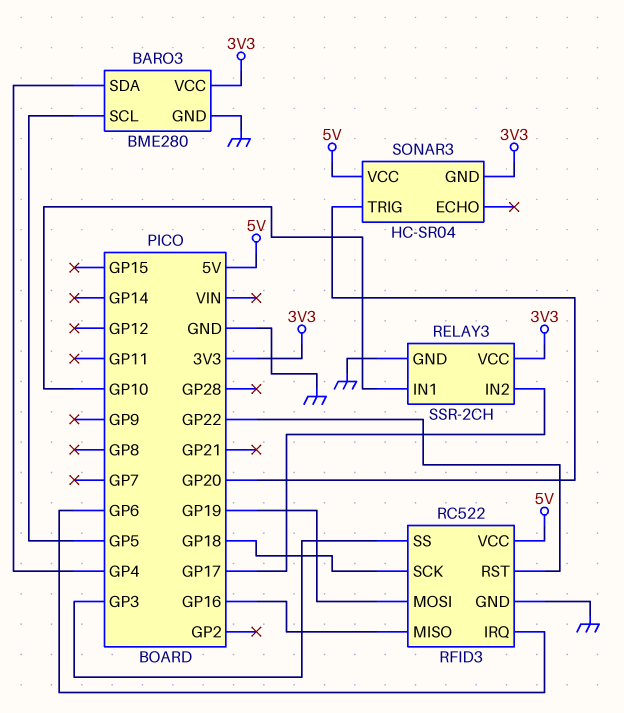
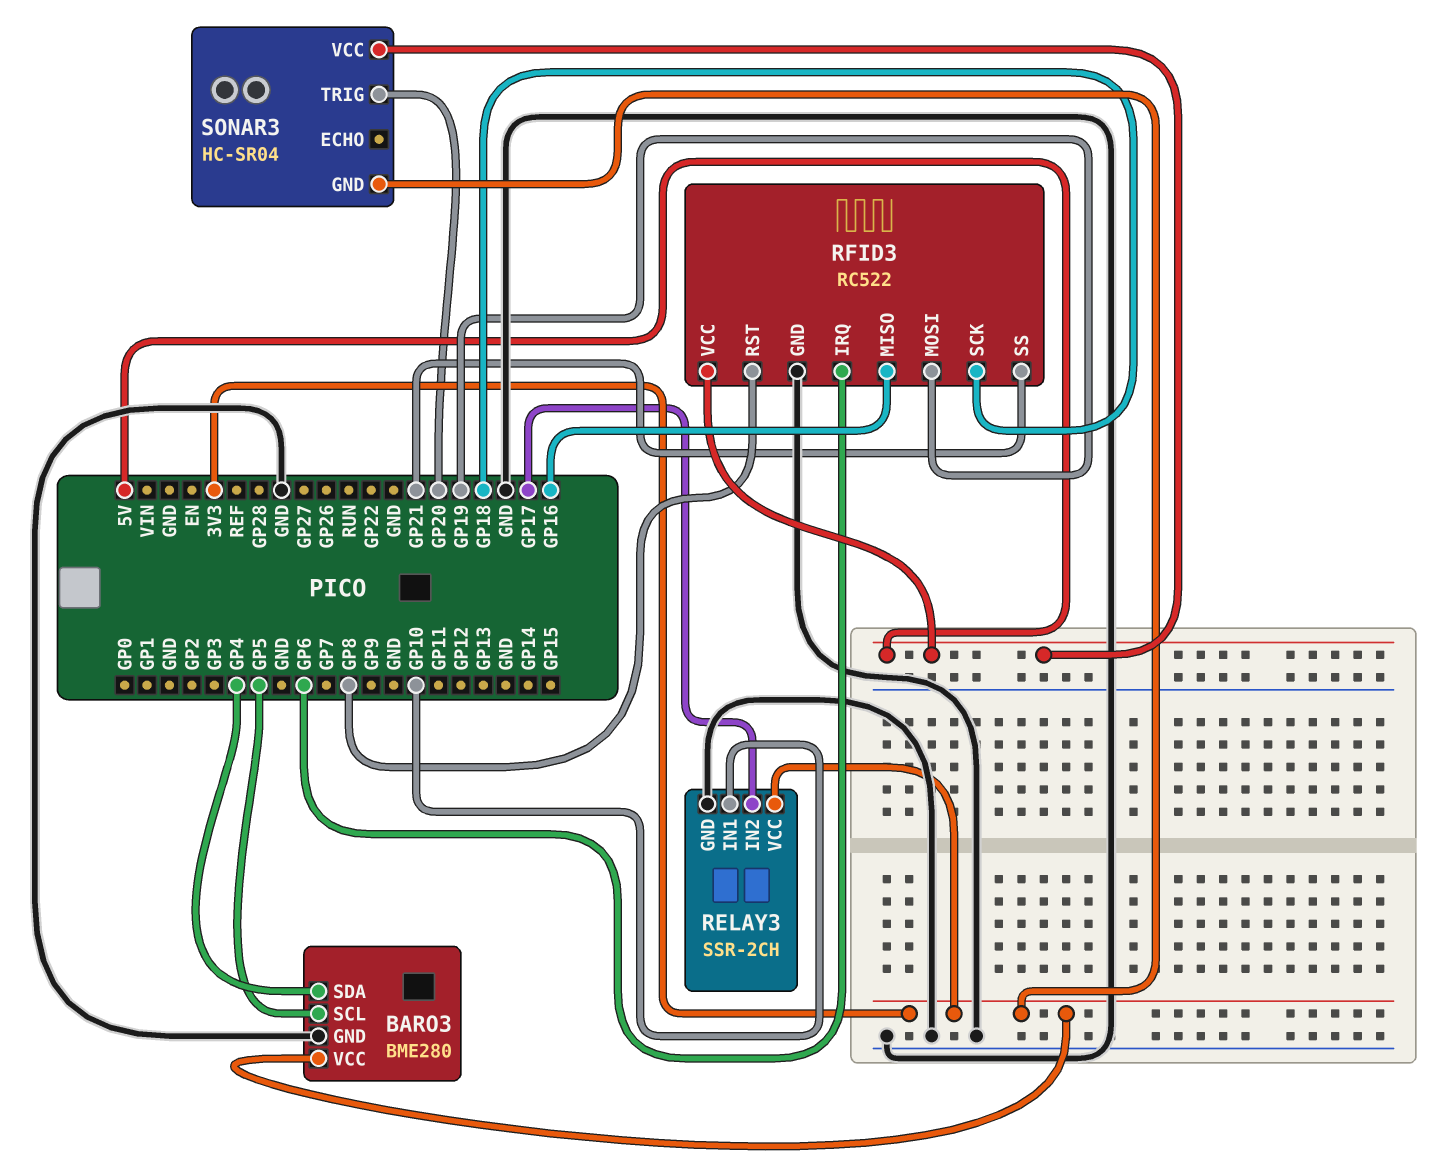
RFID3 pin RST: GP22 -> GP8
RFID3 pin SS: GP3 -> GP21

